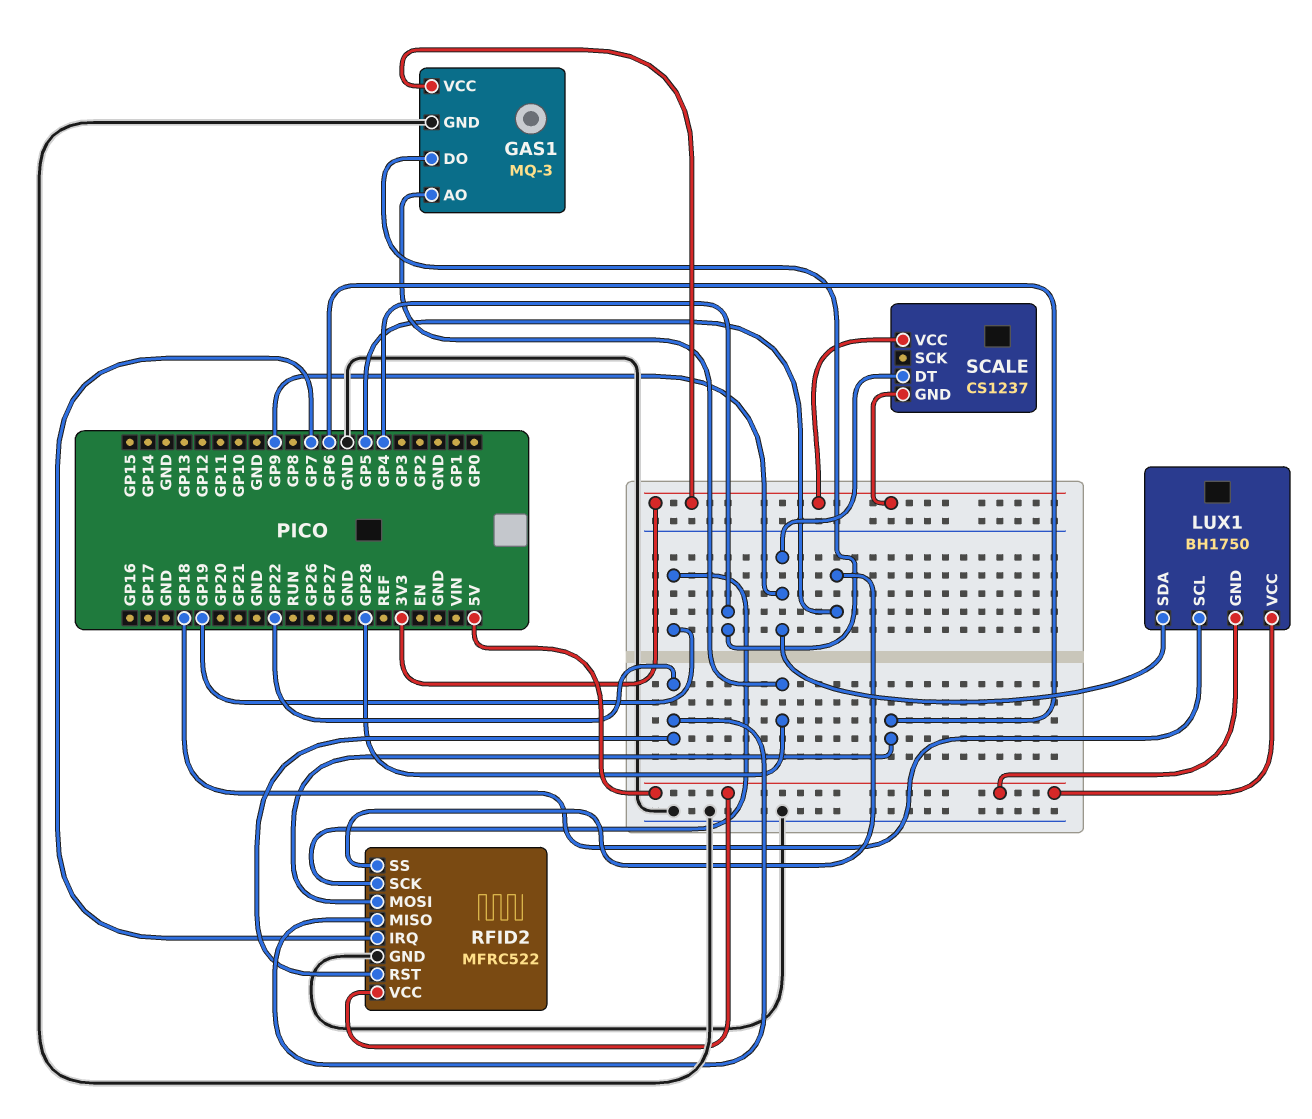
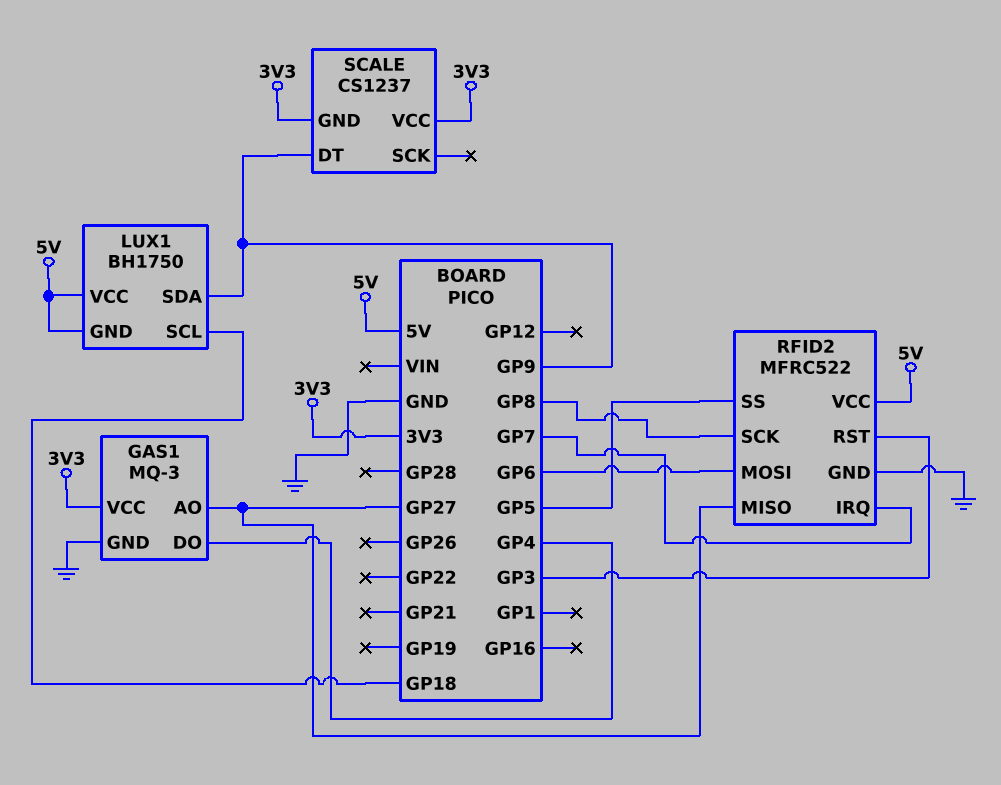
GAS1 pin AO: GP28 -> GP27
RFID2 pin MISO: GP22 -> GP27
RFID2 pin RST: GP22 -> GP3
RFID2 pin SCK: GP19 -> GP8

